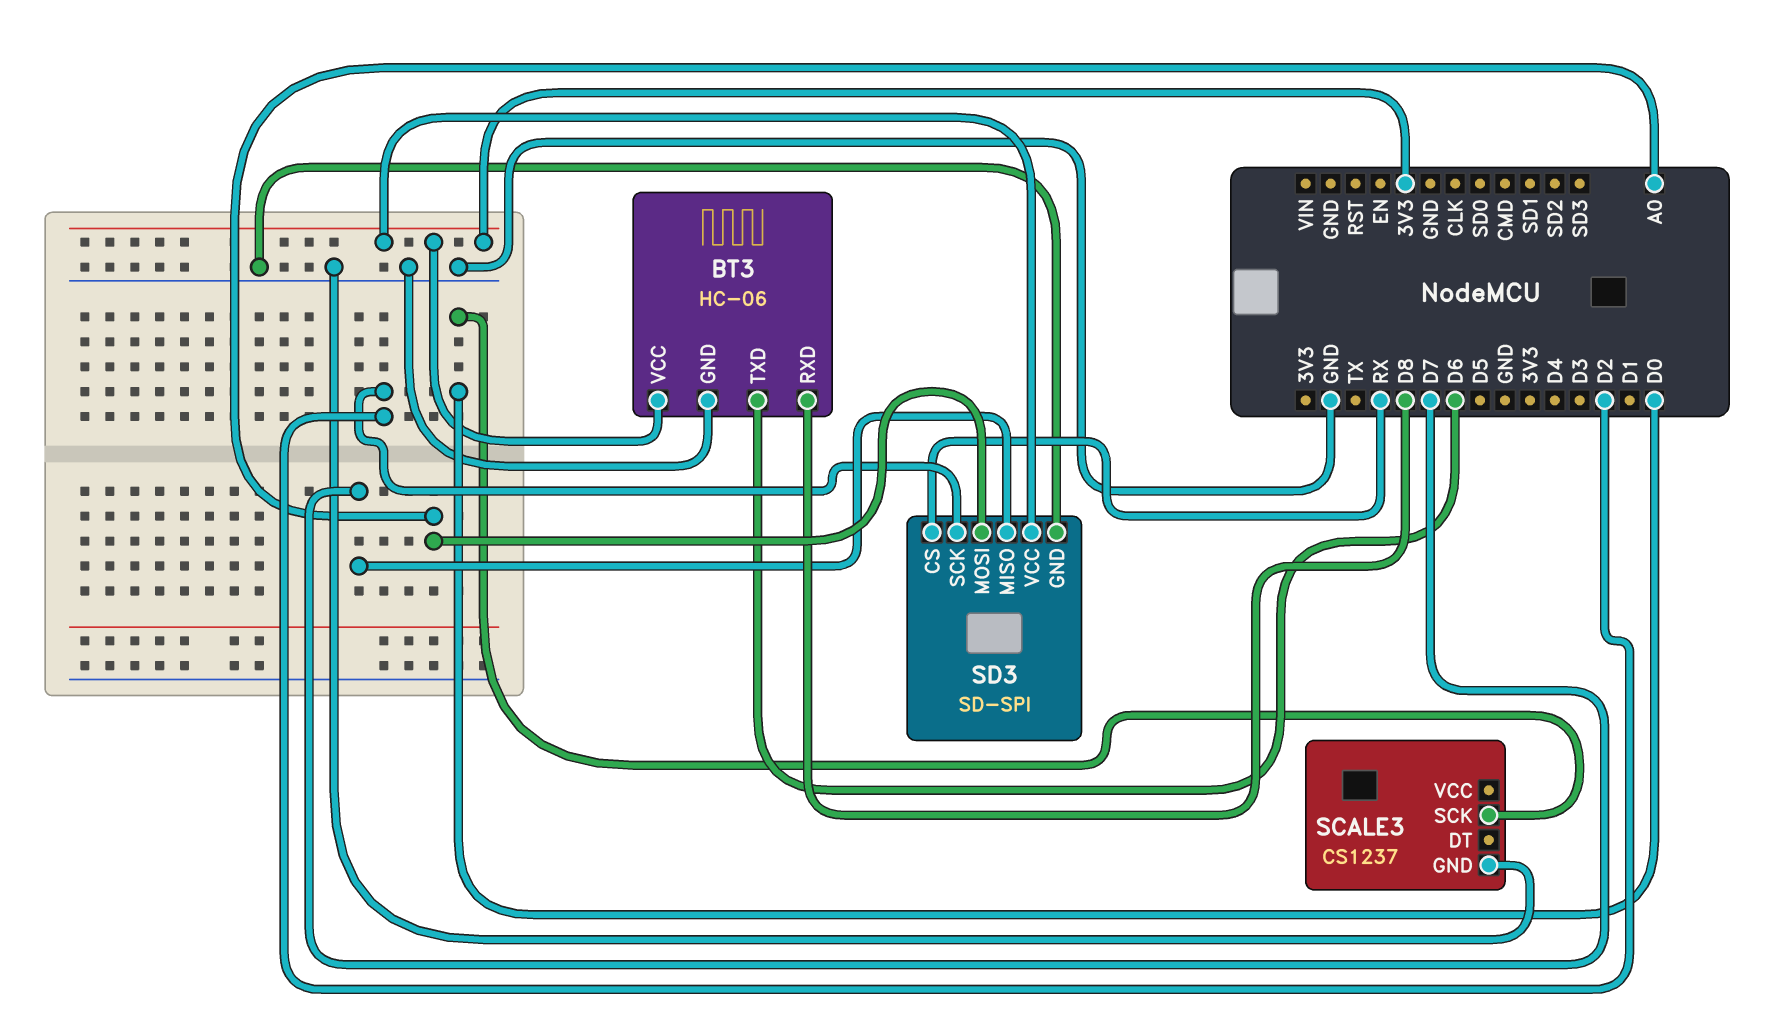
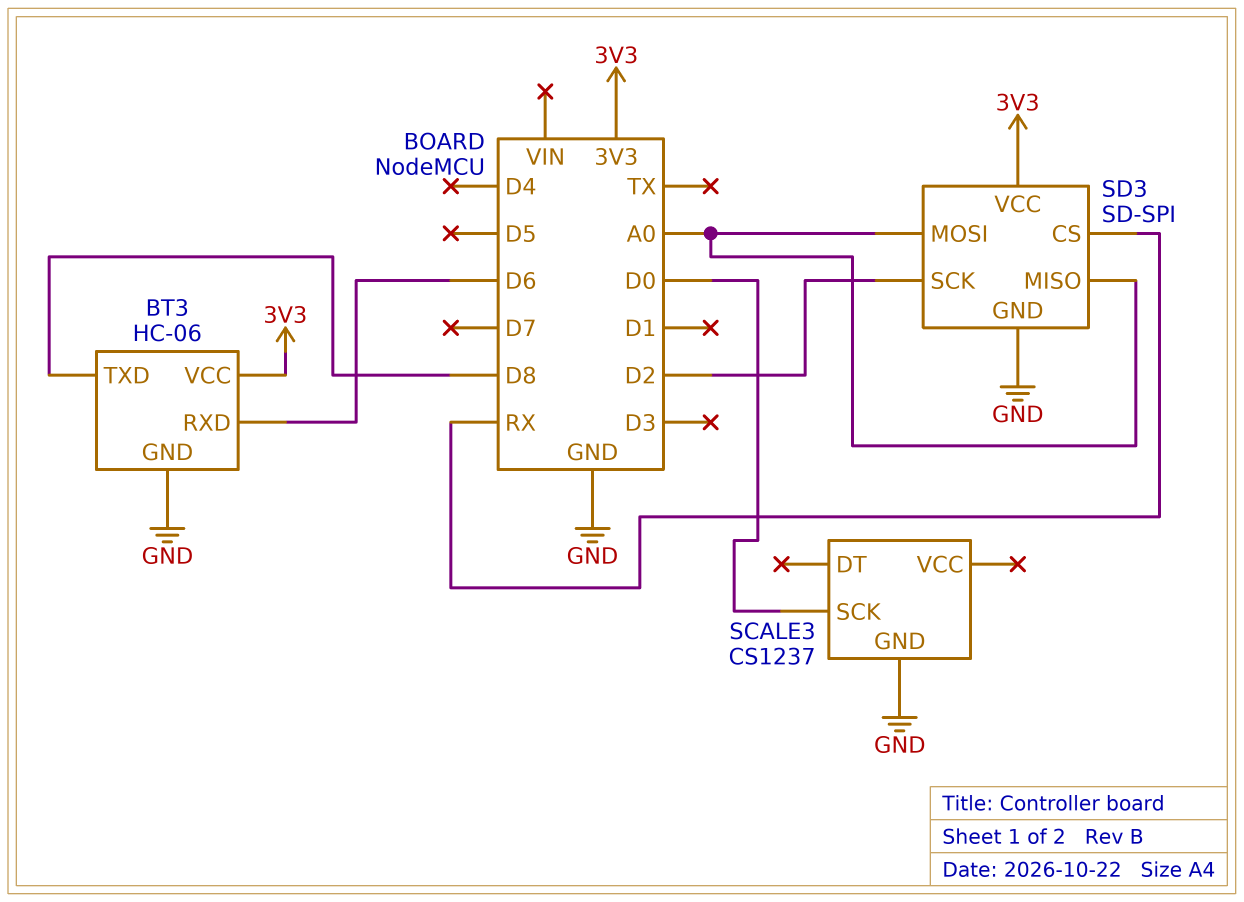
BT3 pin RXD: D8 -> D6
BT3 pin TXD: D6 -> D8
SD3 pin MISO: D7 -> A0

